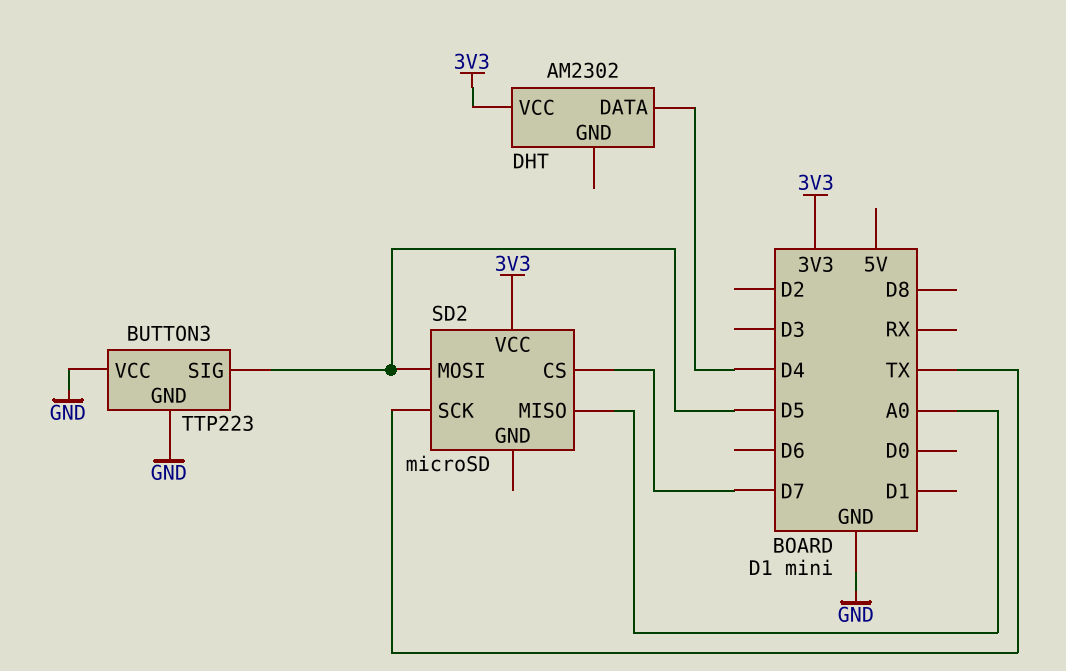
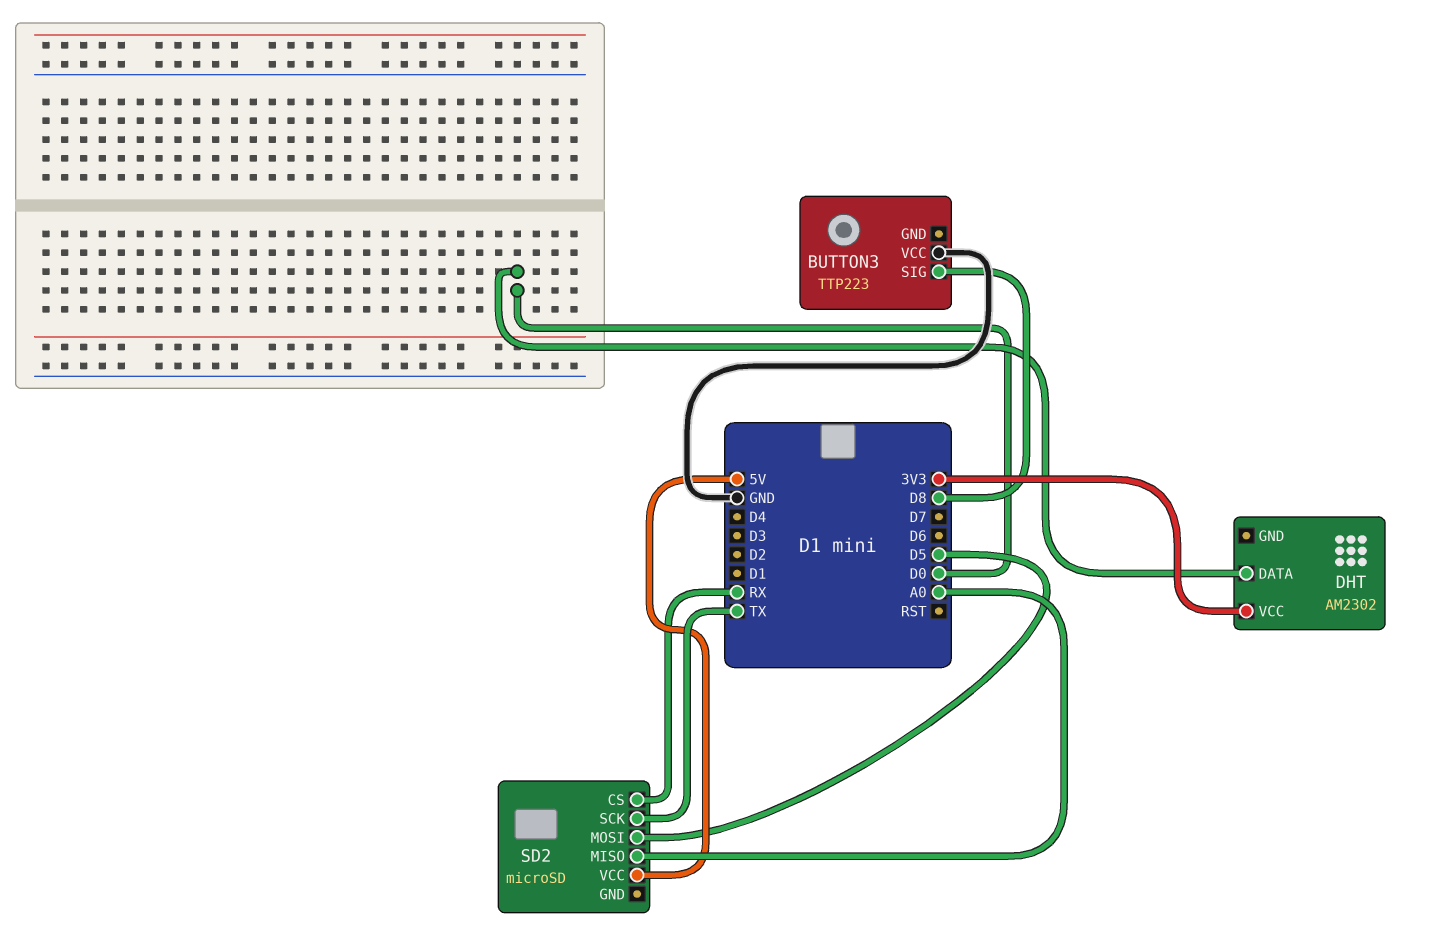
BUTTON3 pin GND: GND -> none
BUTTON3 pin SIG: D5 -> D8
DHT pin DATA: D4 -> D0
SD2 pin CS: D7 -> RX
SD2 pin VCC: 3V3 -> 5V

